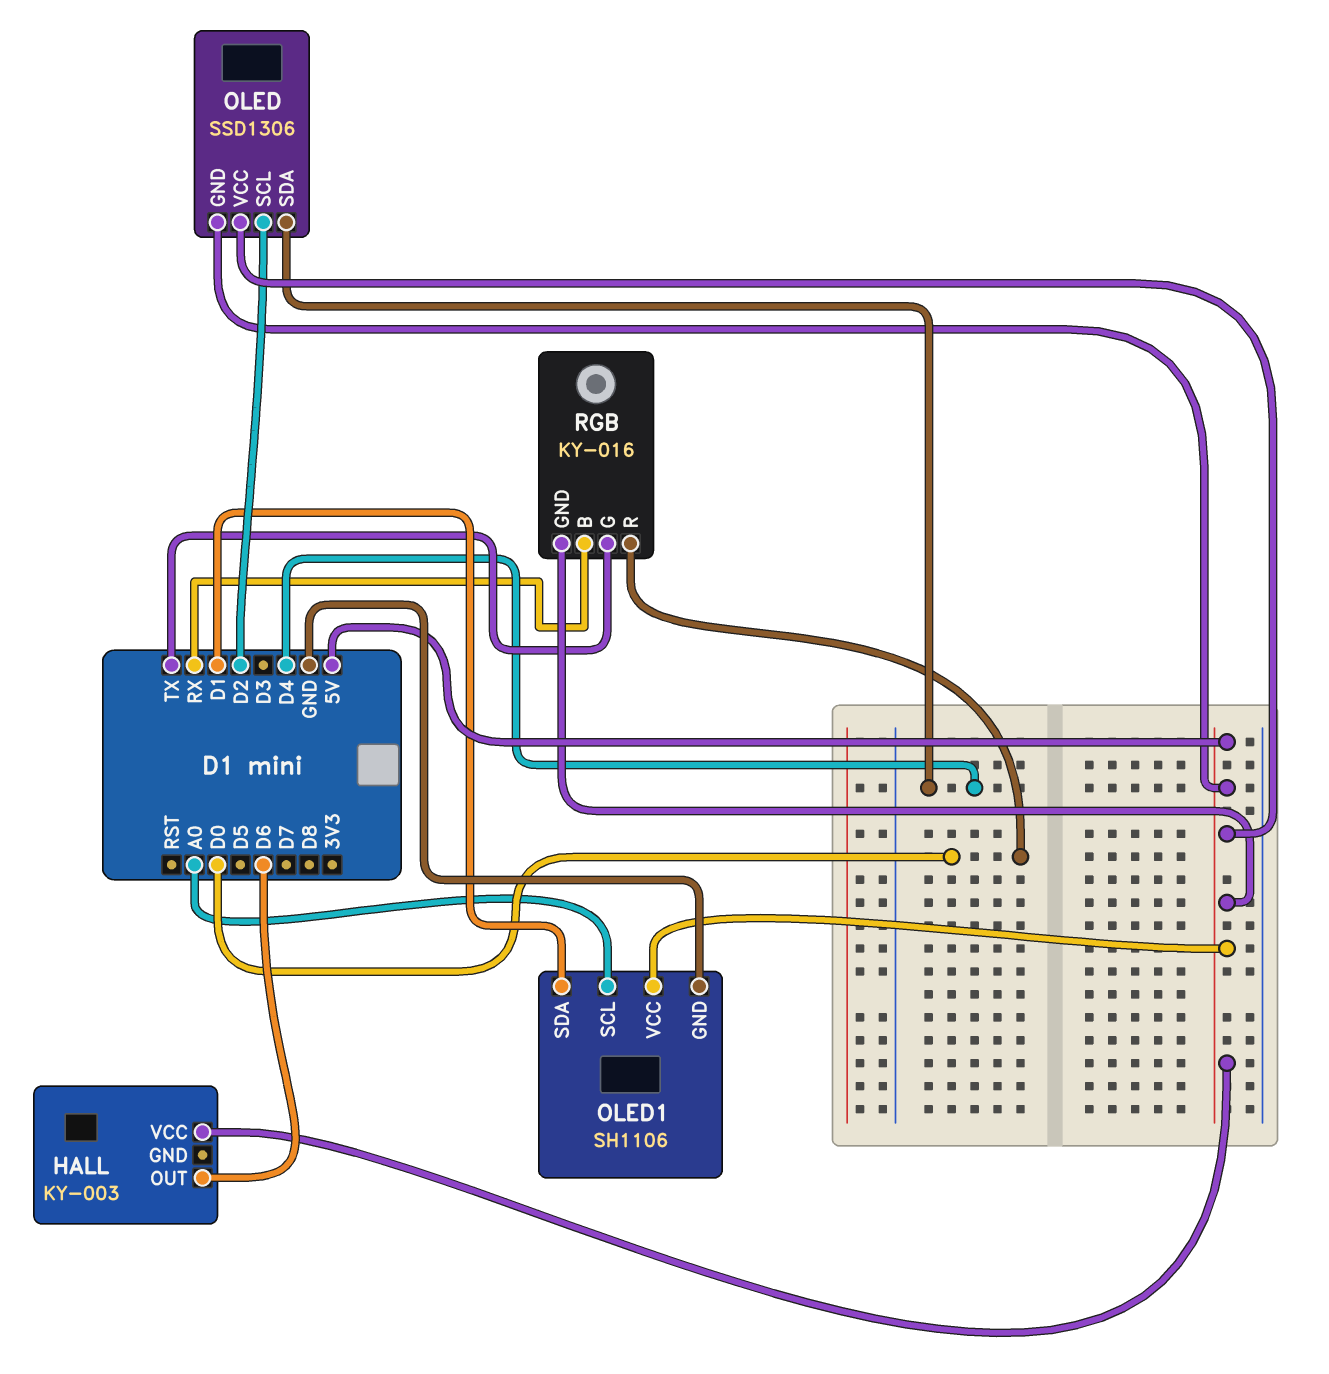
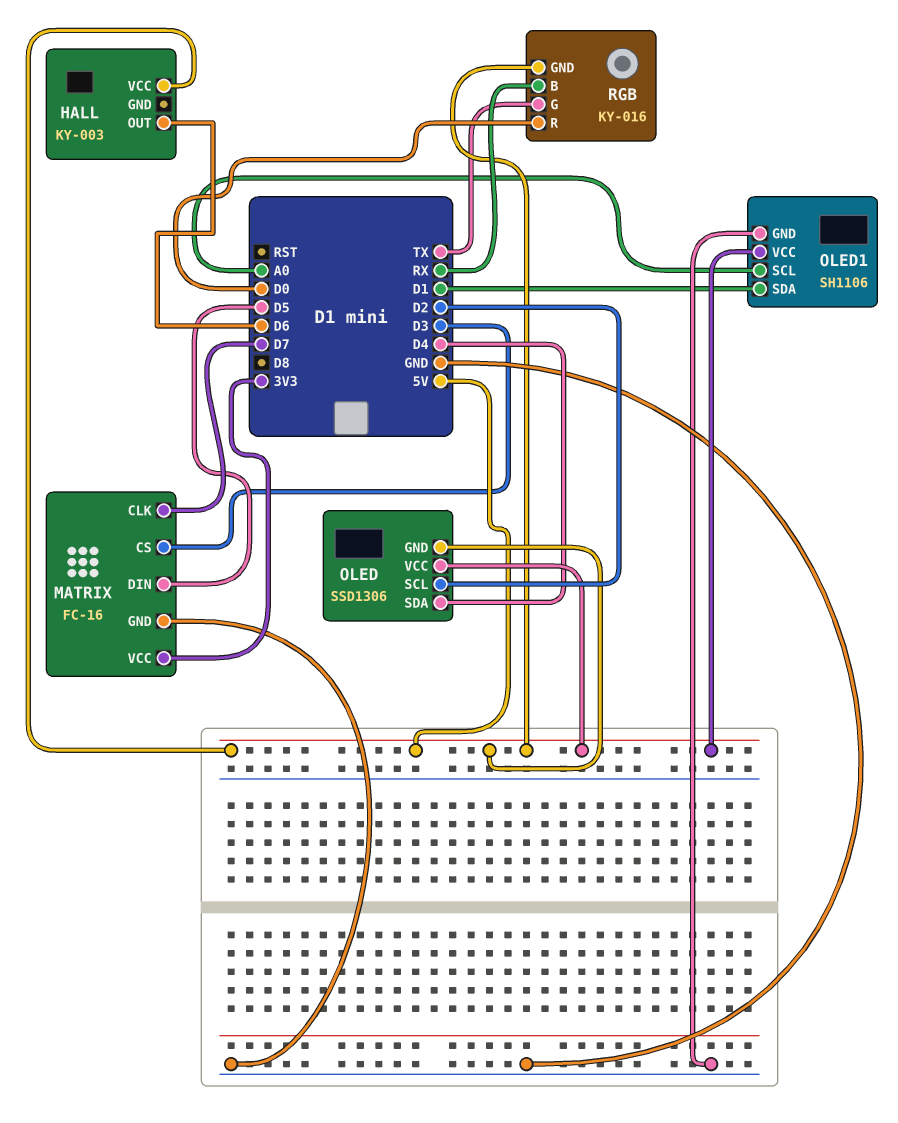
MATRIX: none -> FC-16
MATRIX pin CLK: none -> D7
MATRIX pin CS: none -> D3
MATRIX pin DIN: none -> D5
MATRIX pin GND: none -> GND
MATRIX pin VCC: none -> 3V3

